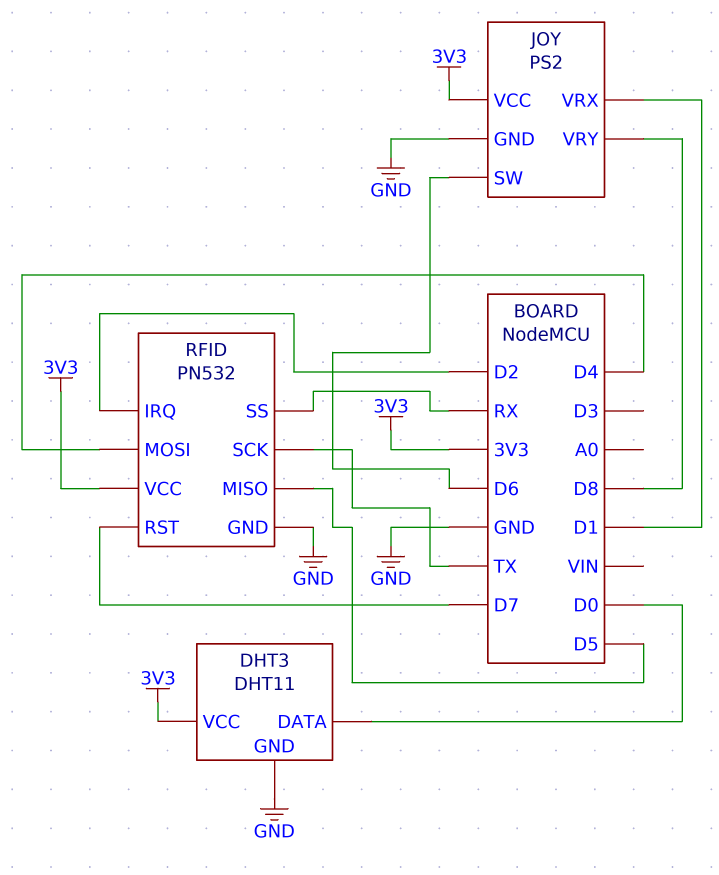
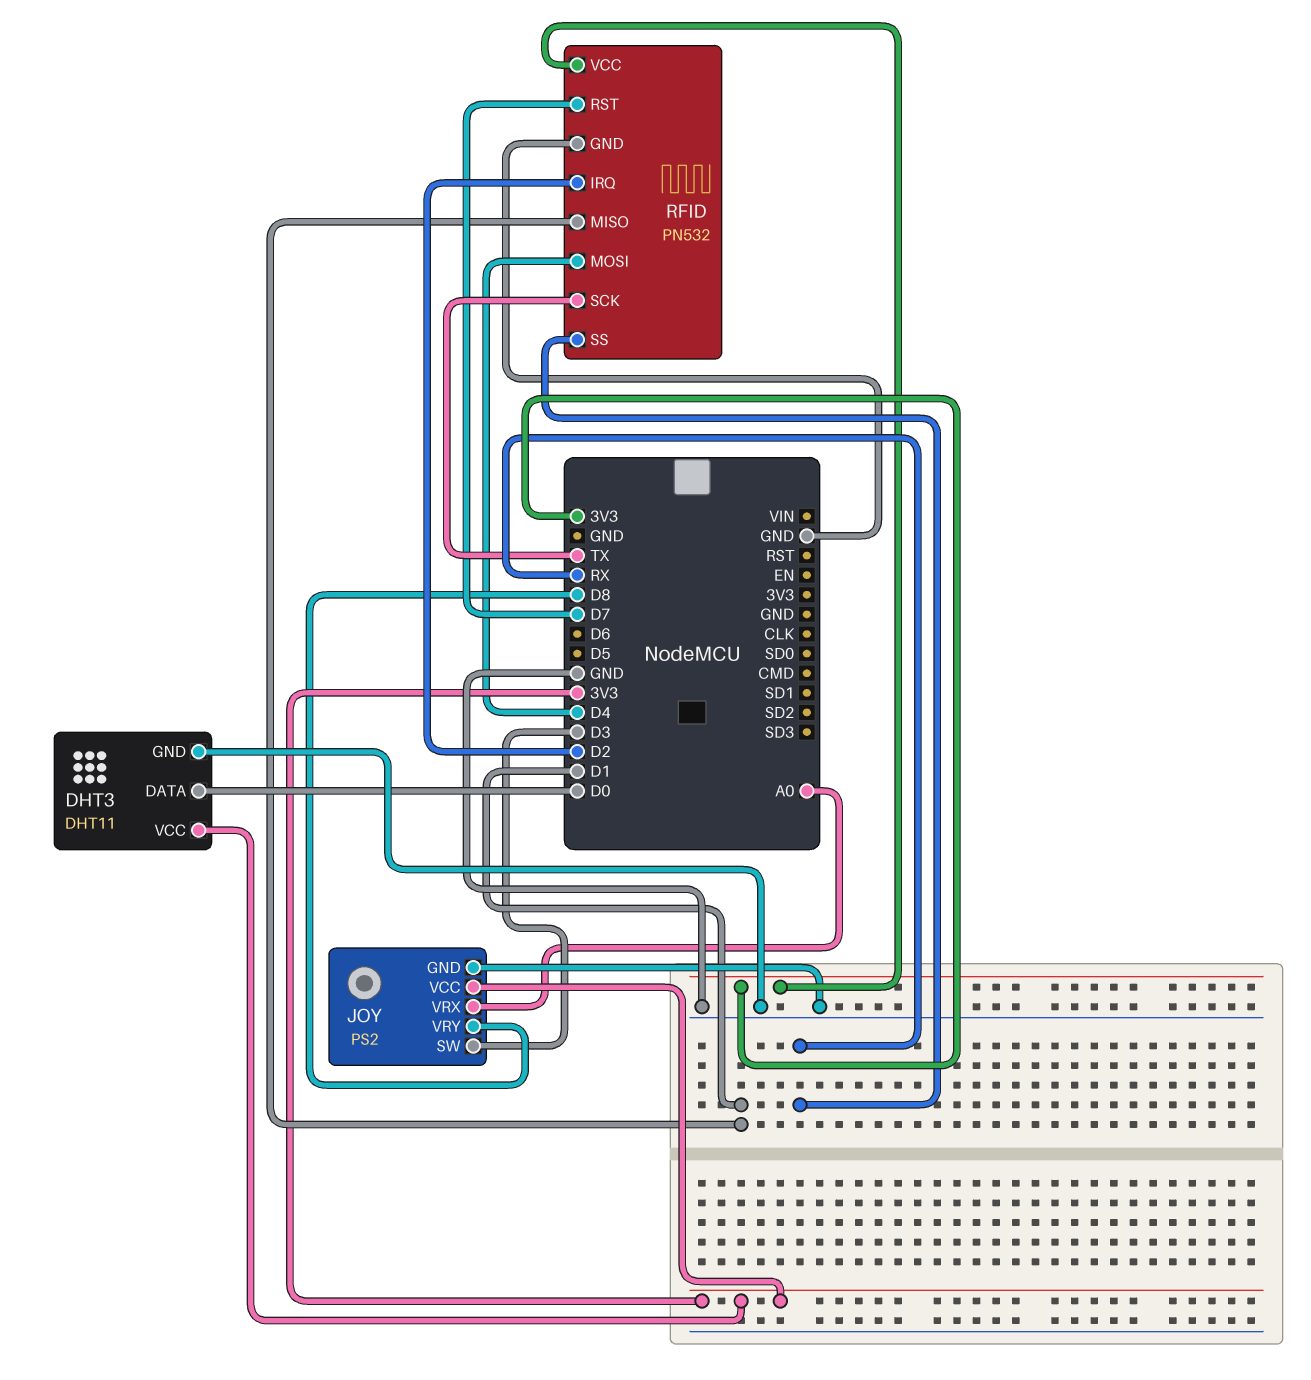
JOY pin SW: D6 -> D3
JOY pin VRX: D1 -> A0
RFID pin MISO: D5 -> D1

